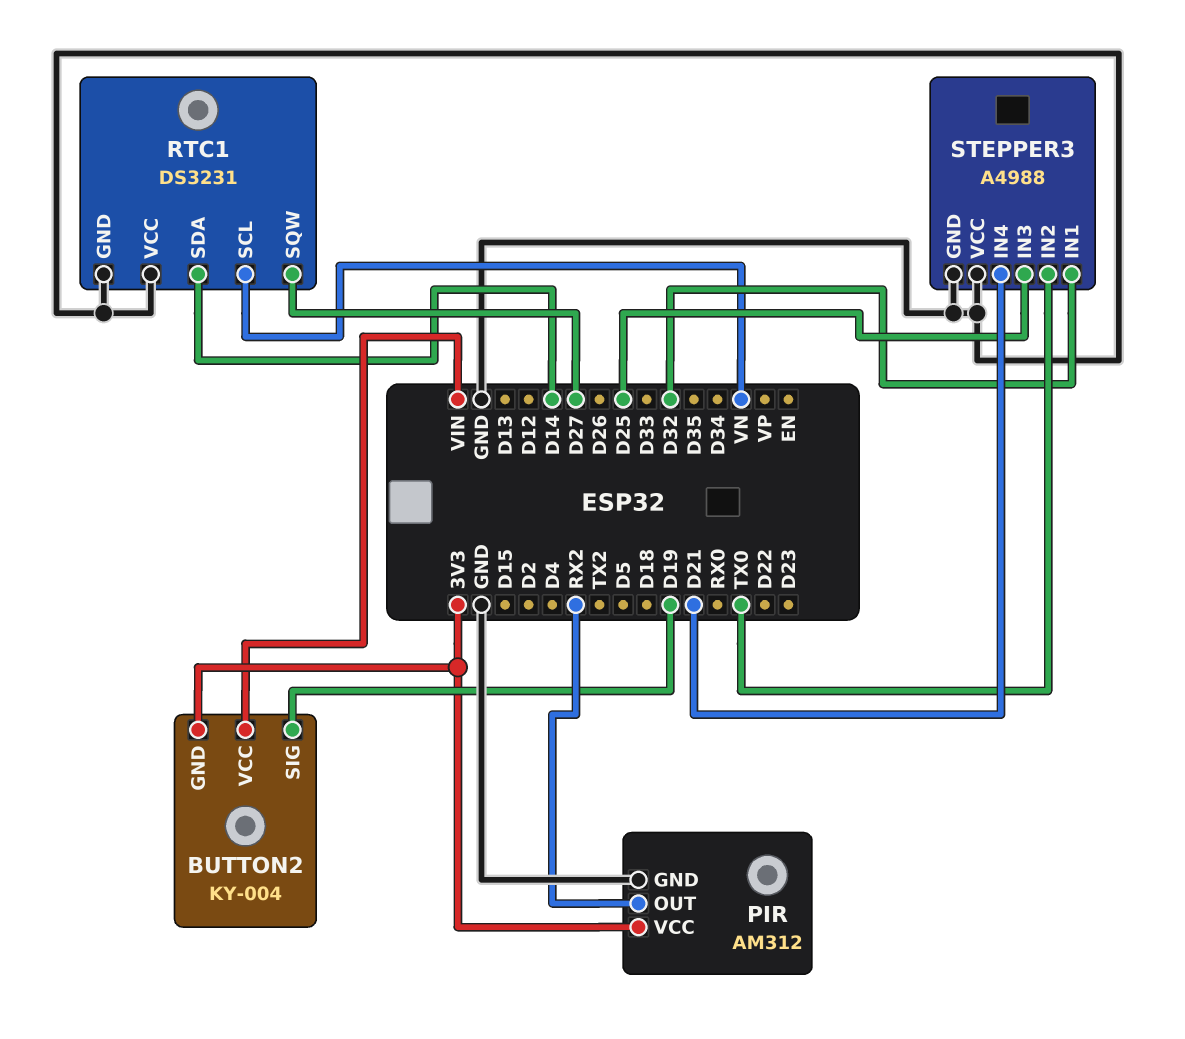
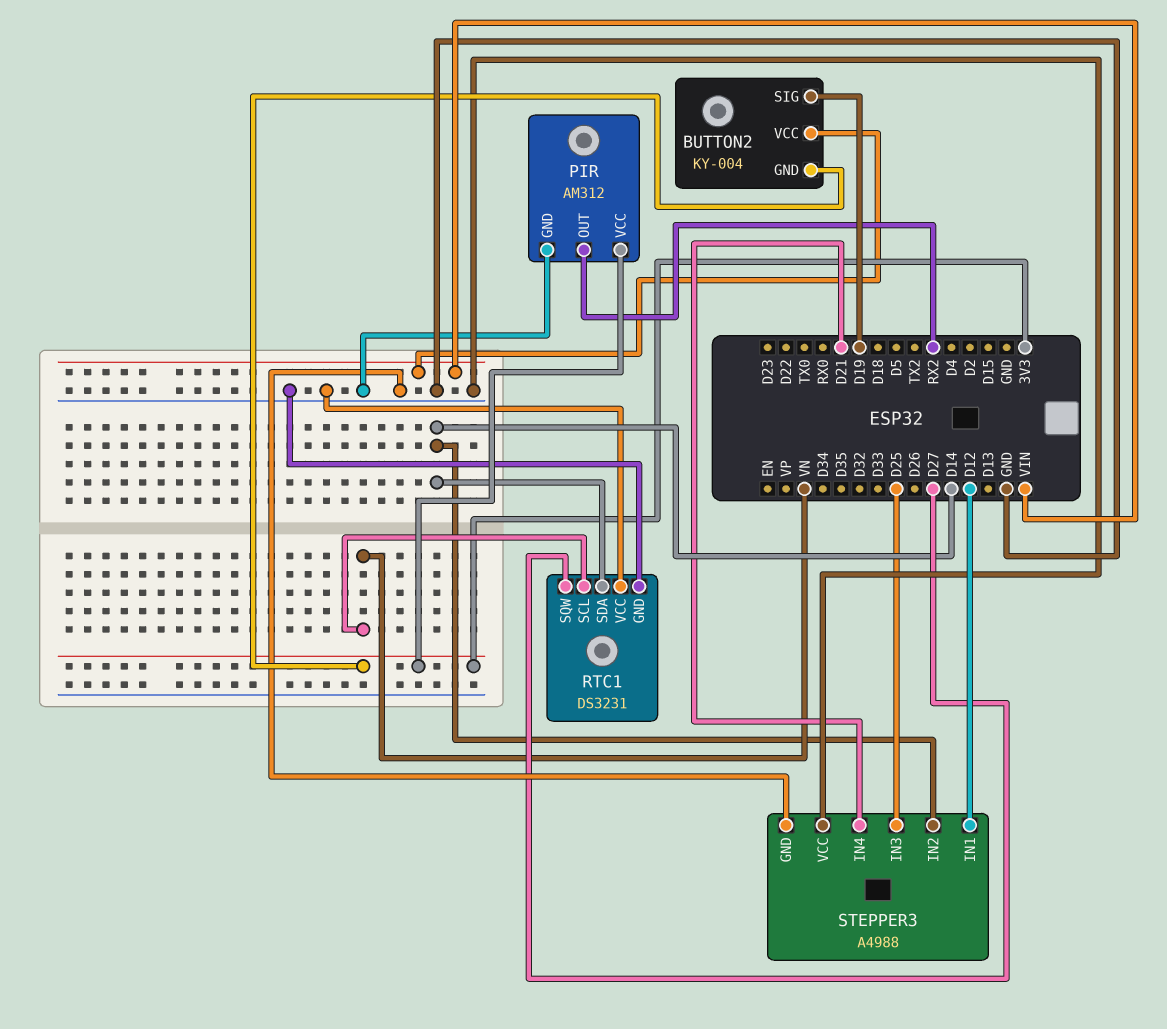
STEPPER3 pin IN1: D32 -> D12
STEPPER3 pin IN2: TX0 -> D14

